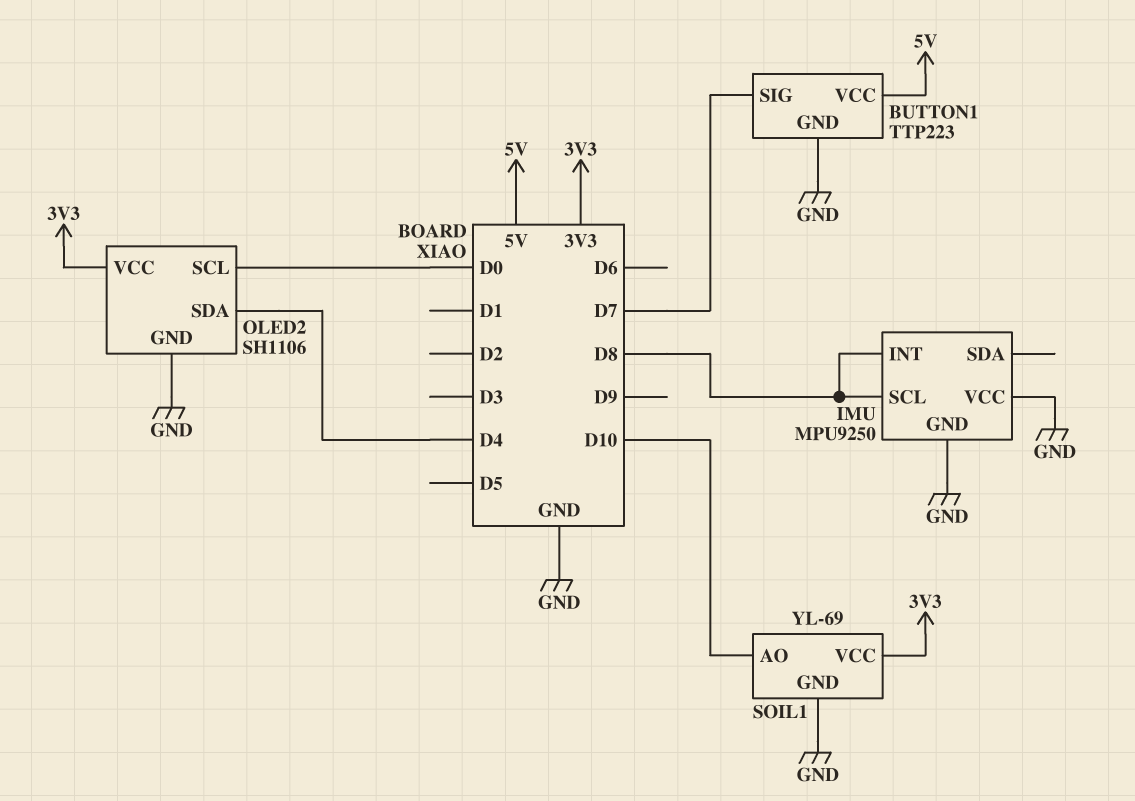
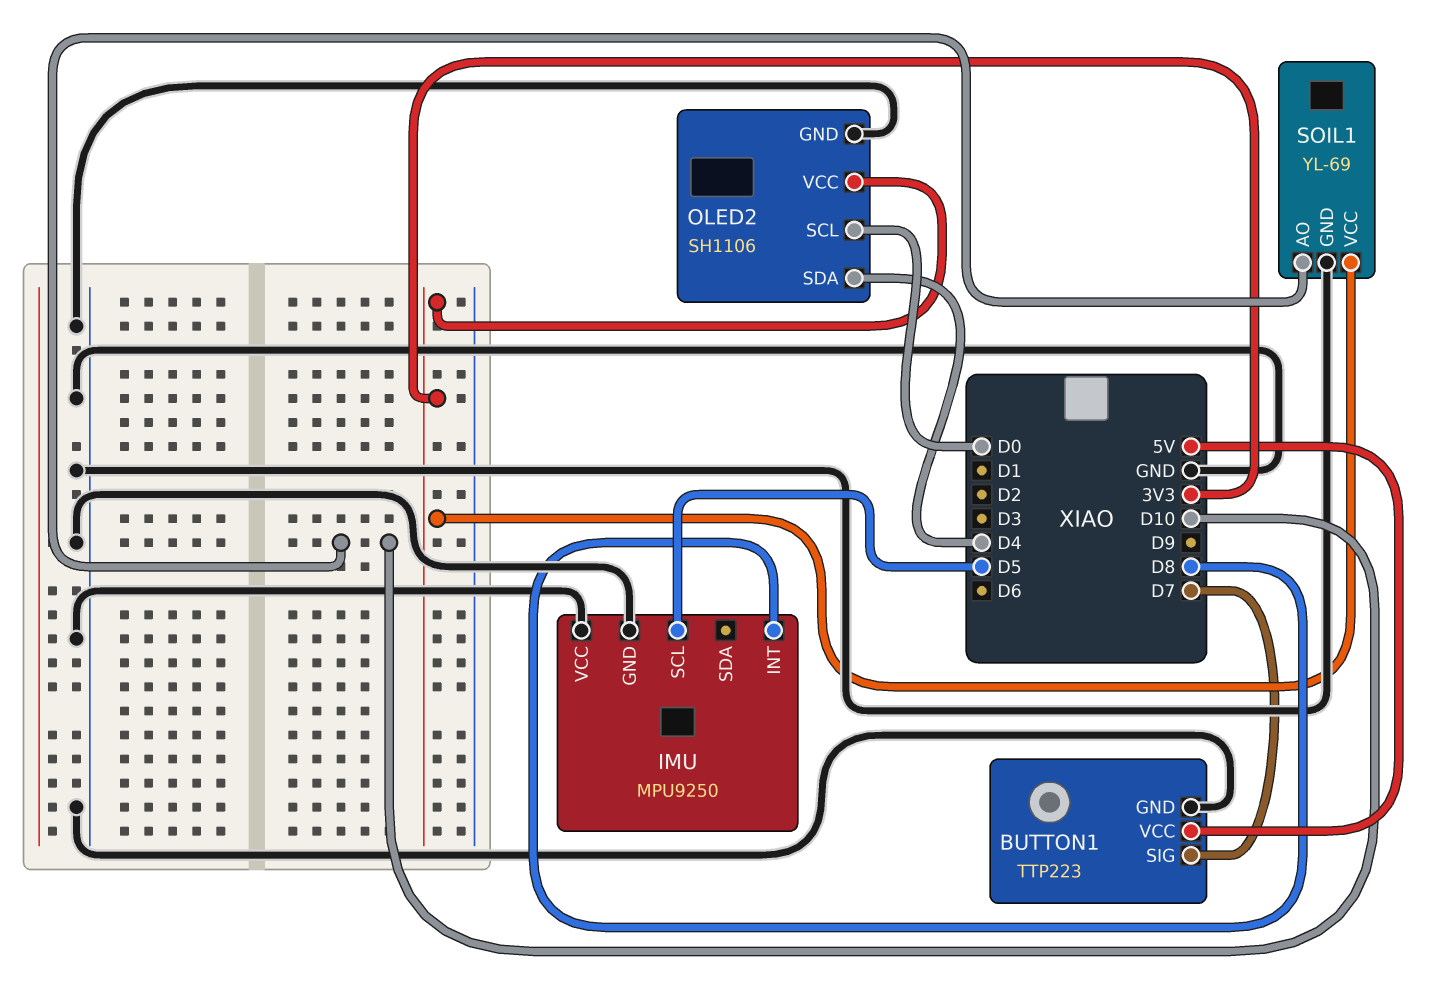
IMU pin SCL: D8 -> D5

